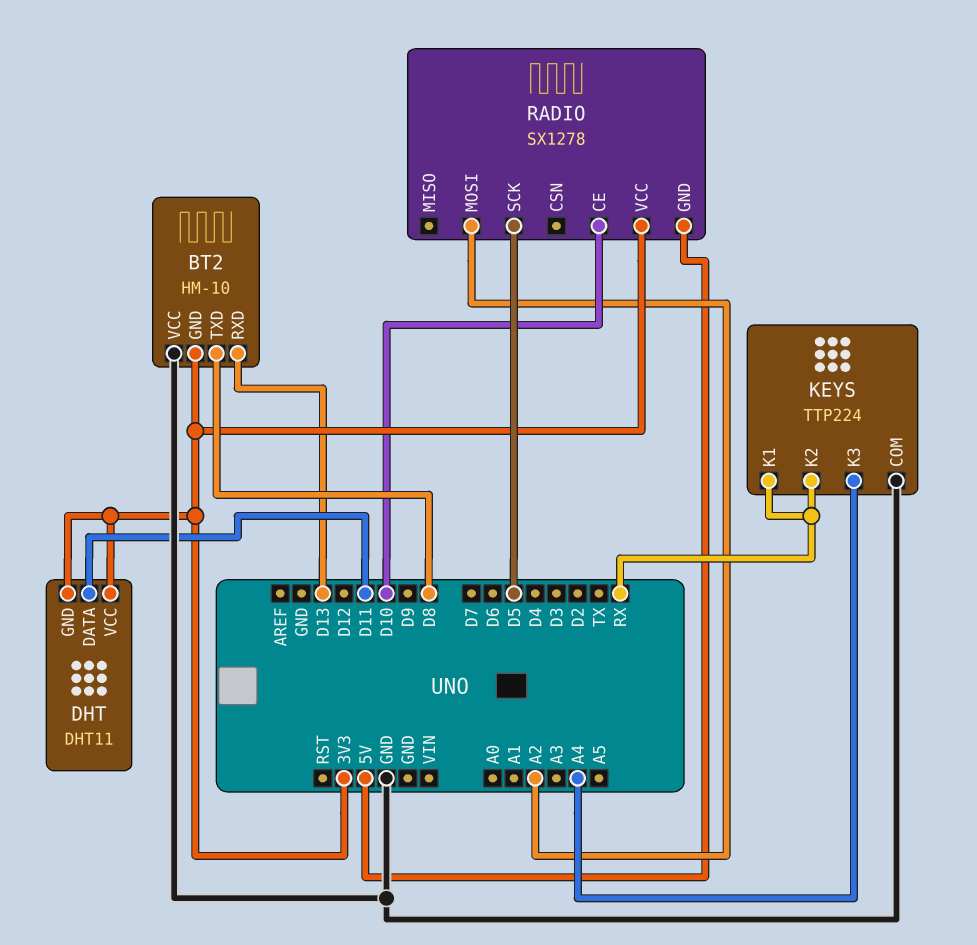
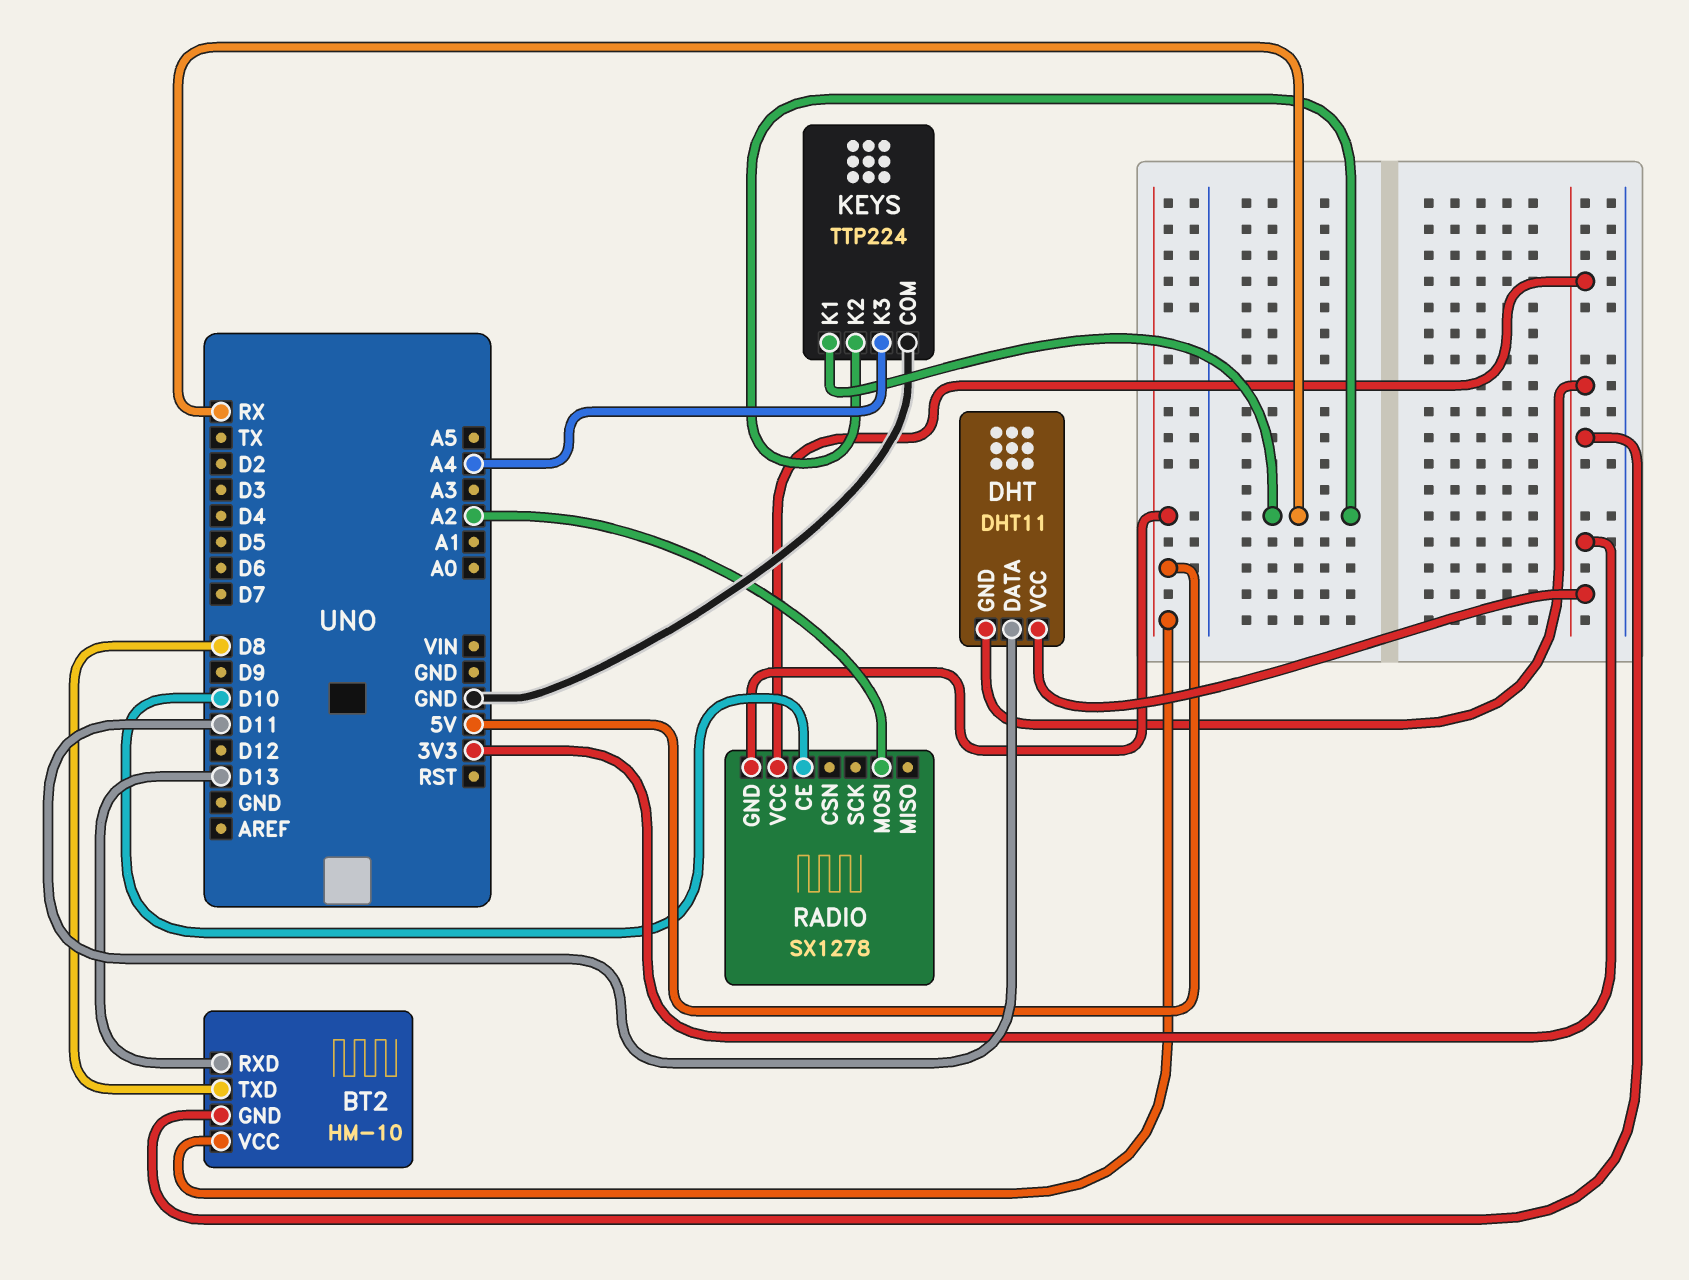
BT2 pin VCC: GND -> 5V
RADIO pin SCK: D5 -> none

